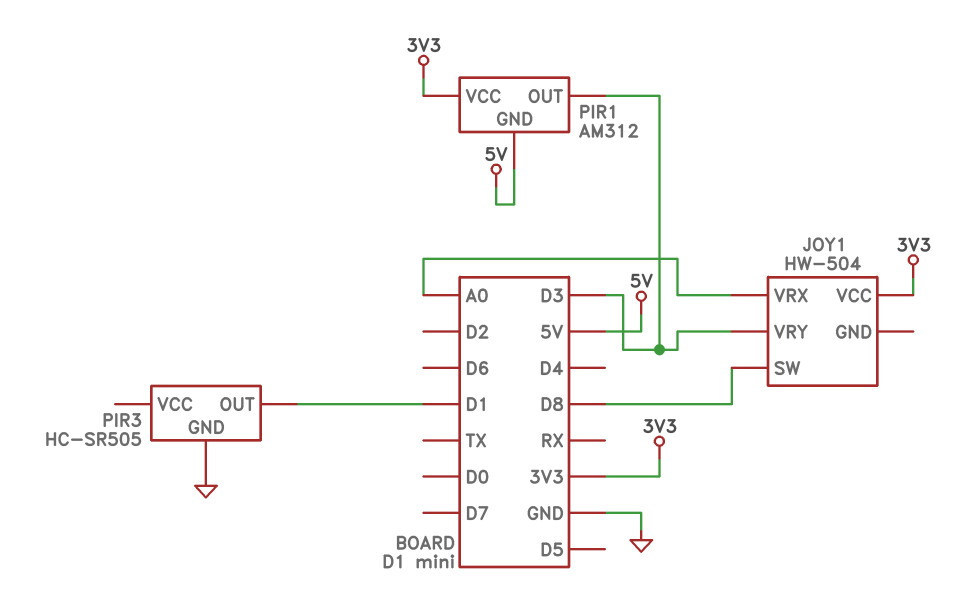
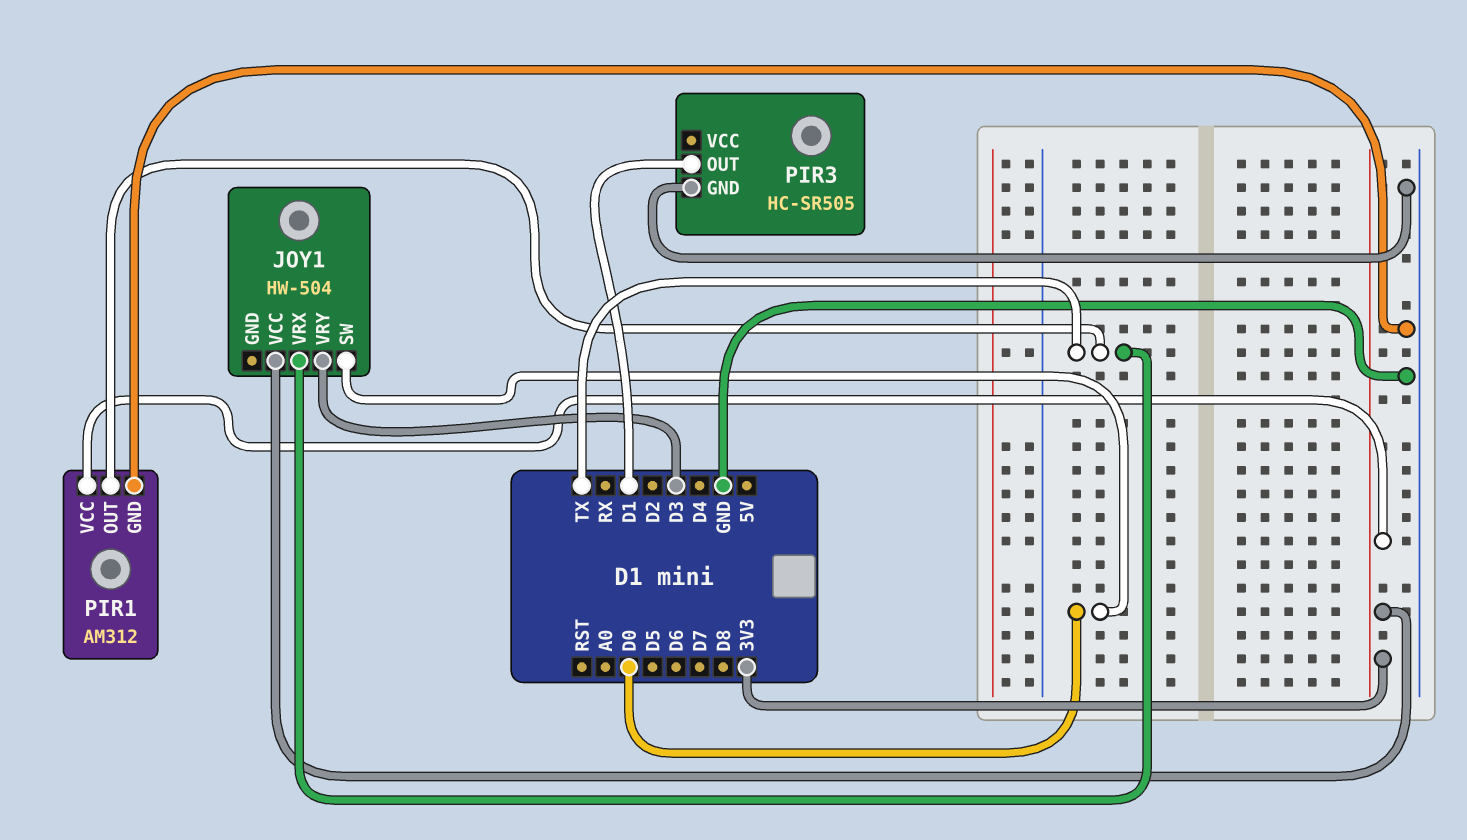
JOY1 pin SW: D8 -> D0
JOY1 pin VRX: A0 -> TX
PIR1 pin GND: 5V -> GND
PIR1 pin OUT: D3 -> TX

